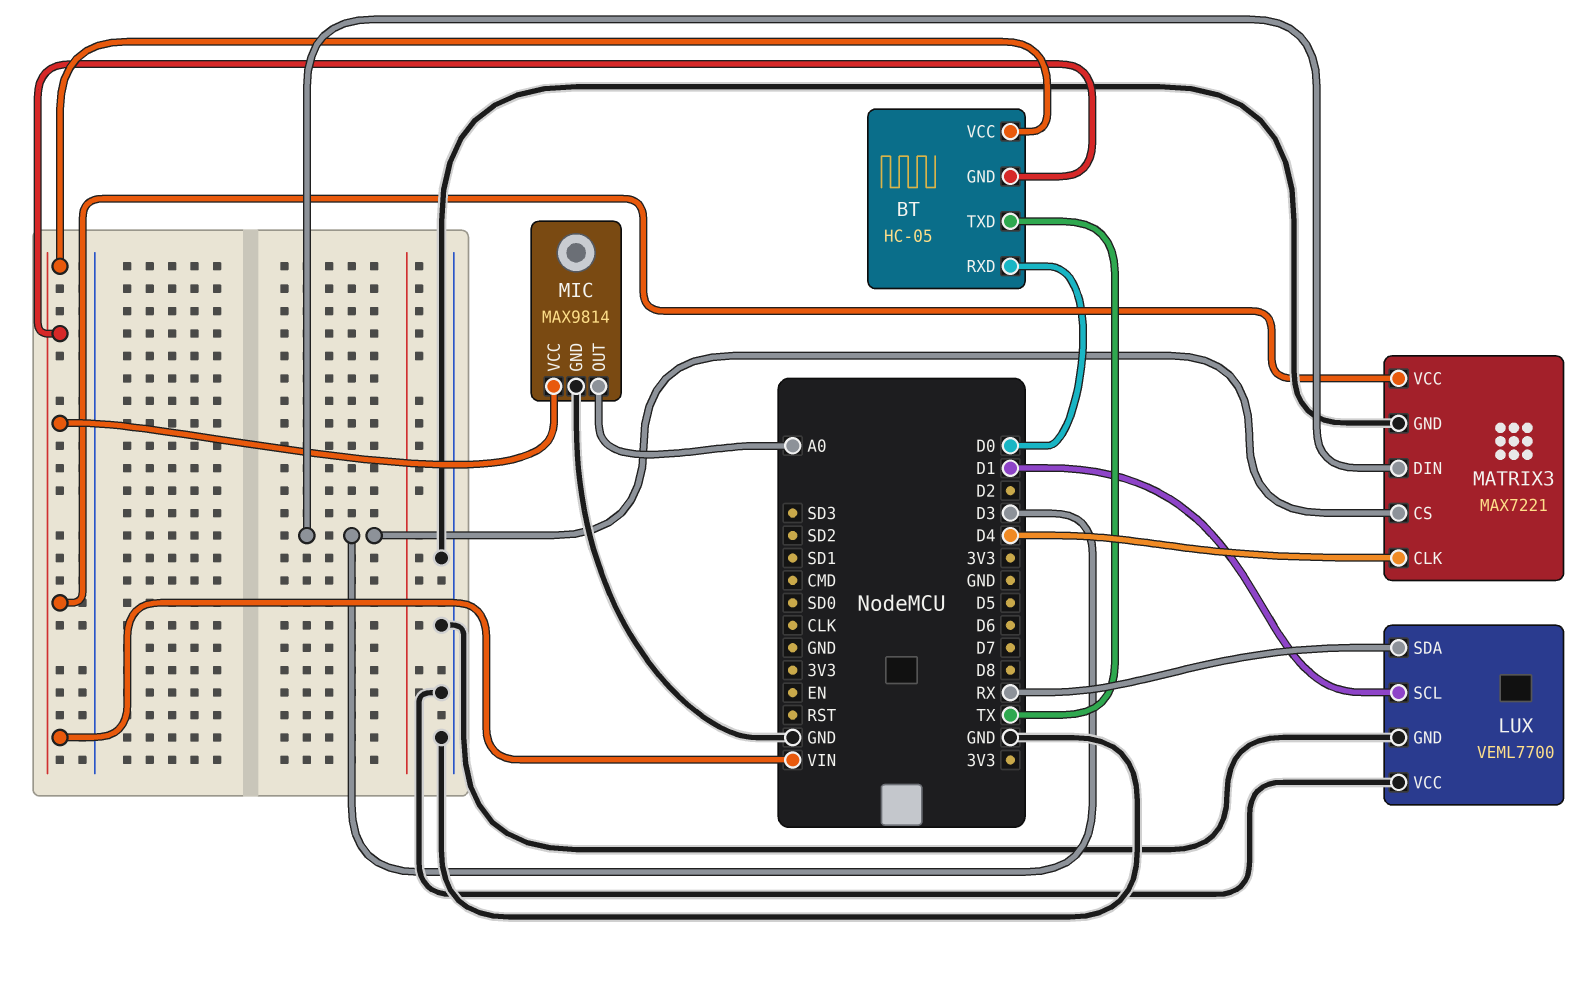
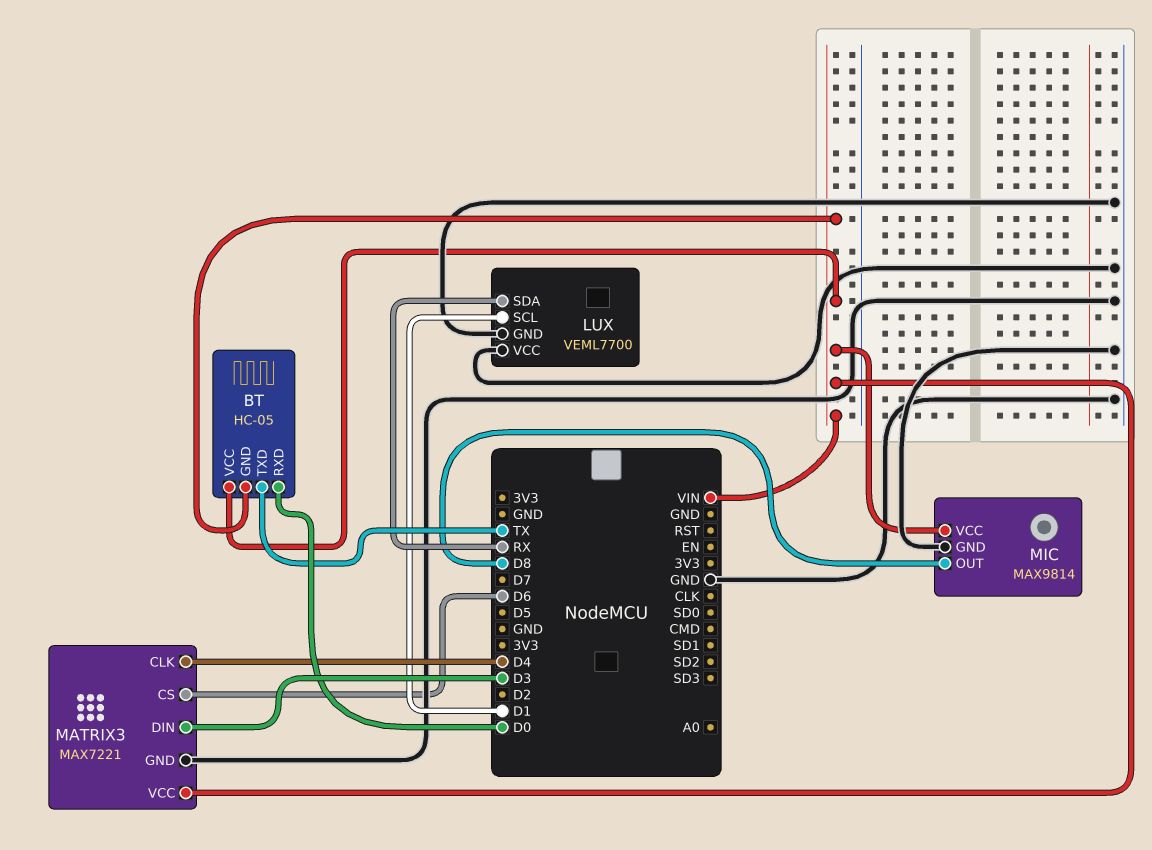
MATRIX3 pin CS: D3 -> D6
MIC pin OUT: A0 -> D8

